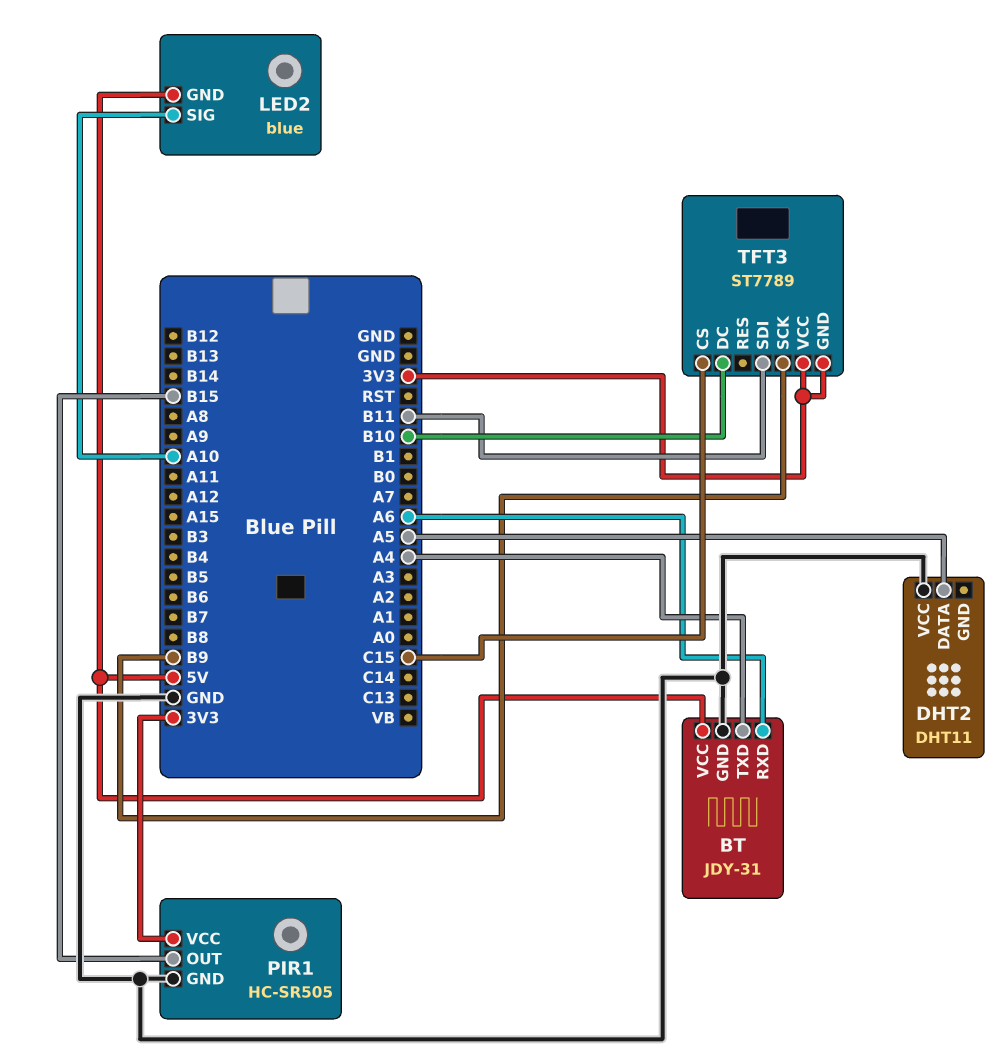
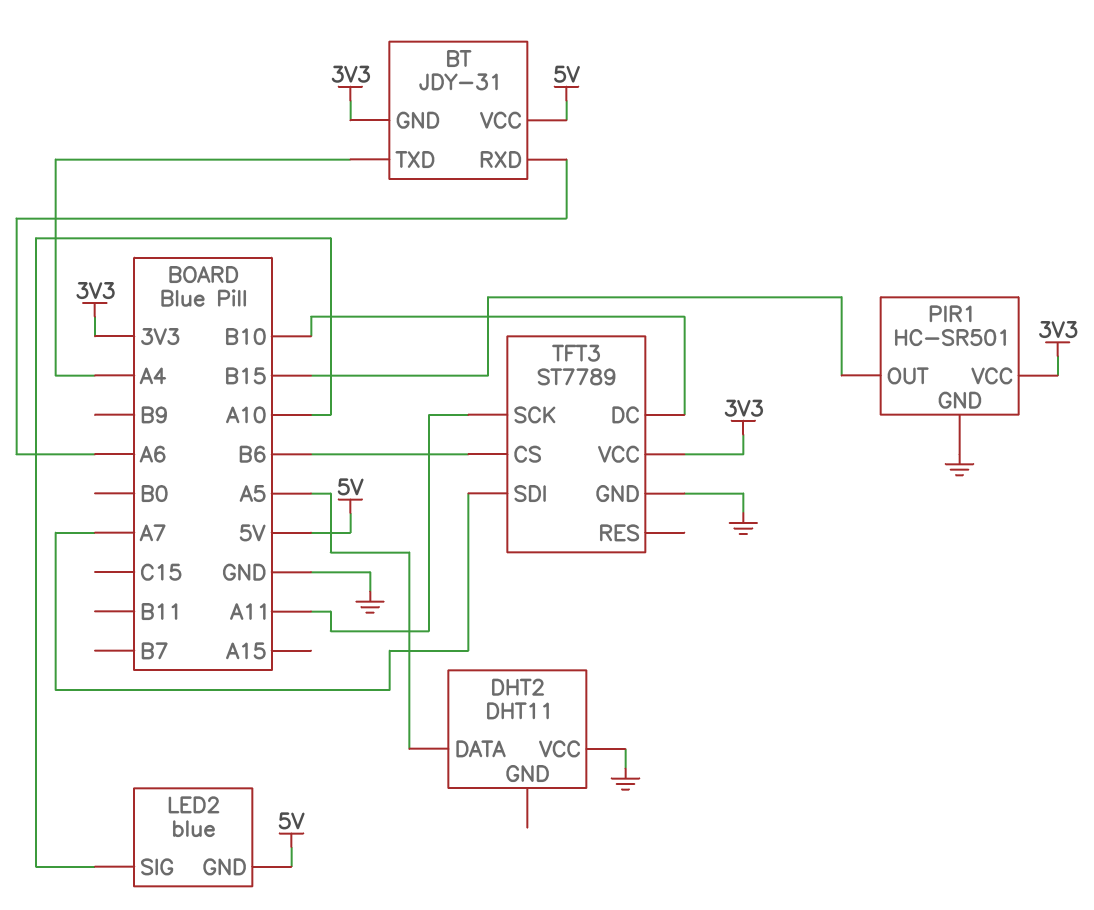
BT pin GND: GND -> 3V3
PIR1: HC-SR505 -> HC-SR501
TFT3 pin CS: C15 -> B6
TFT3 pin GND: 3V3 -> GND
TFT3 pin SCK: B9 -> A11
TFT3 pin SDI: B11 -> A7

